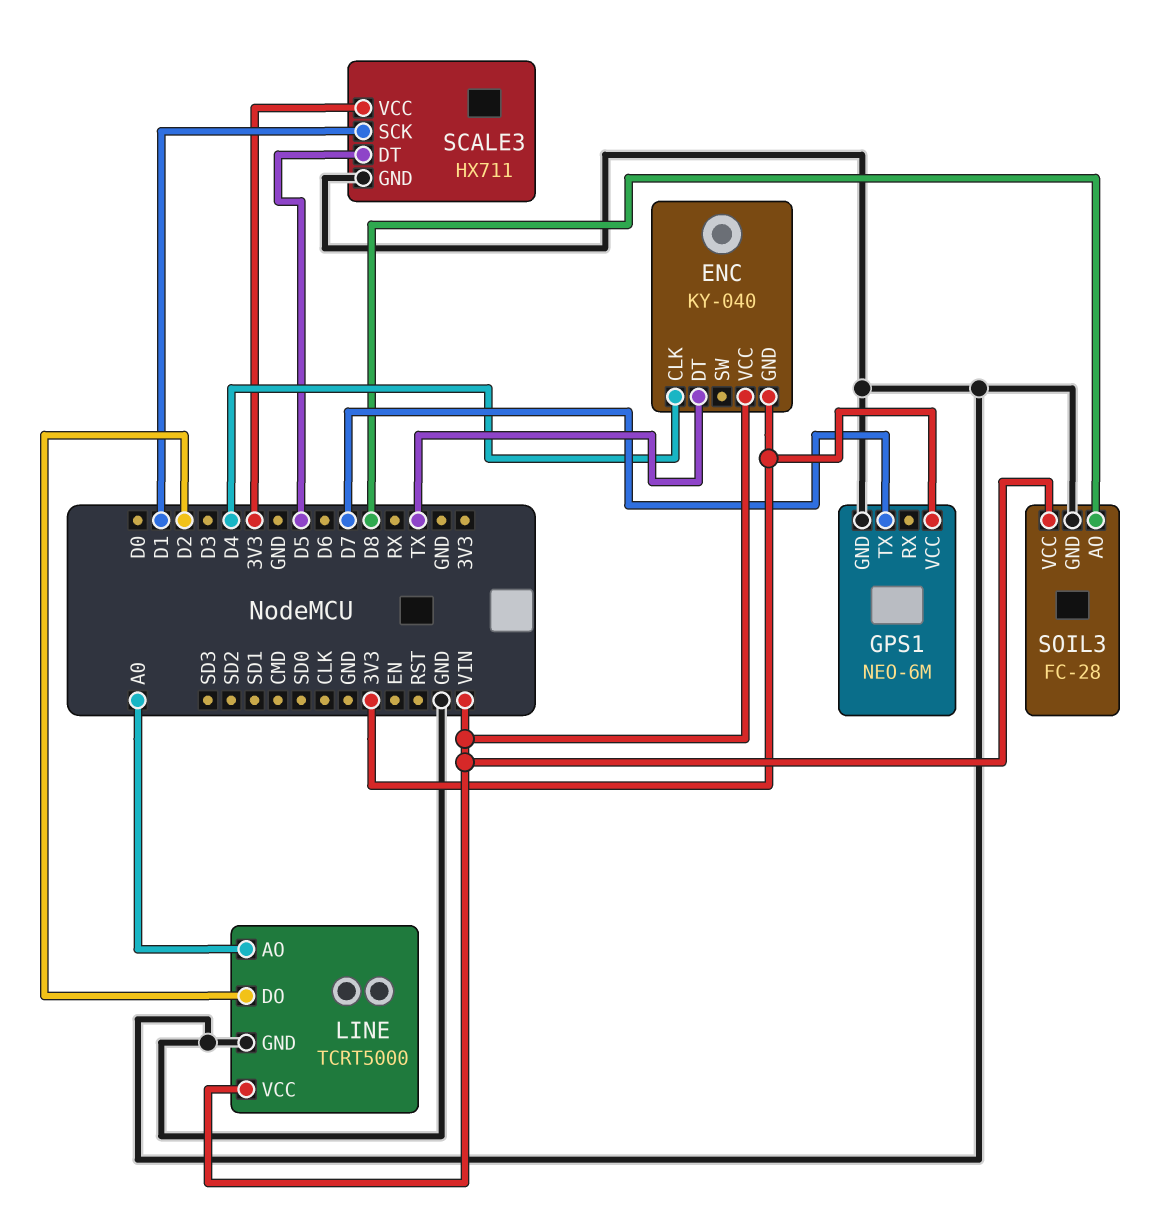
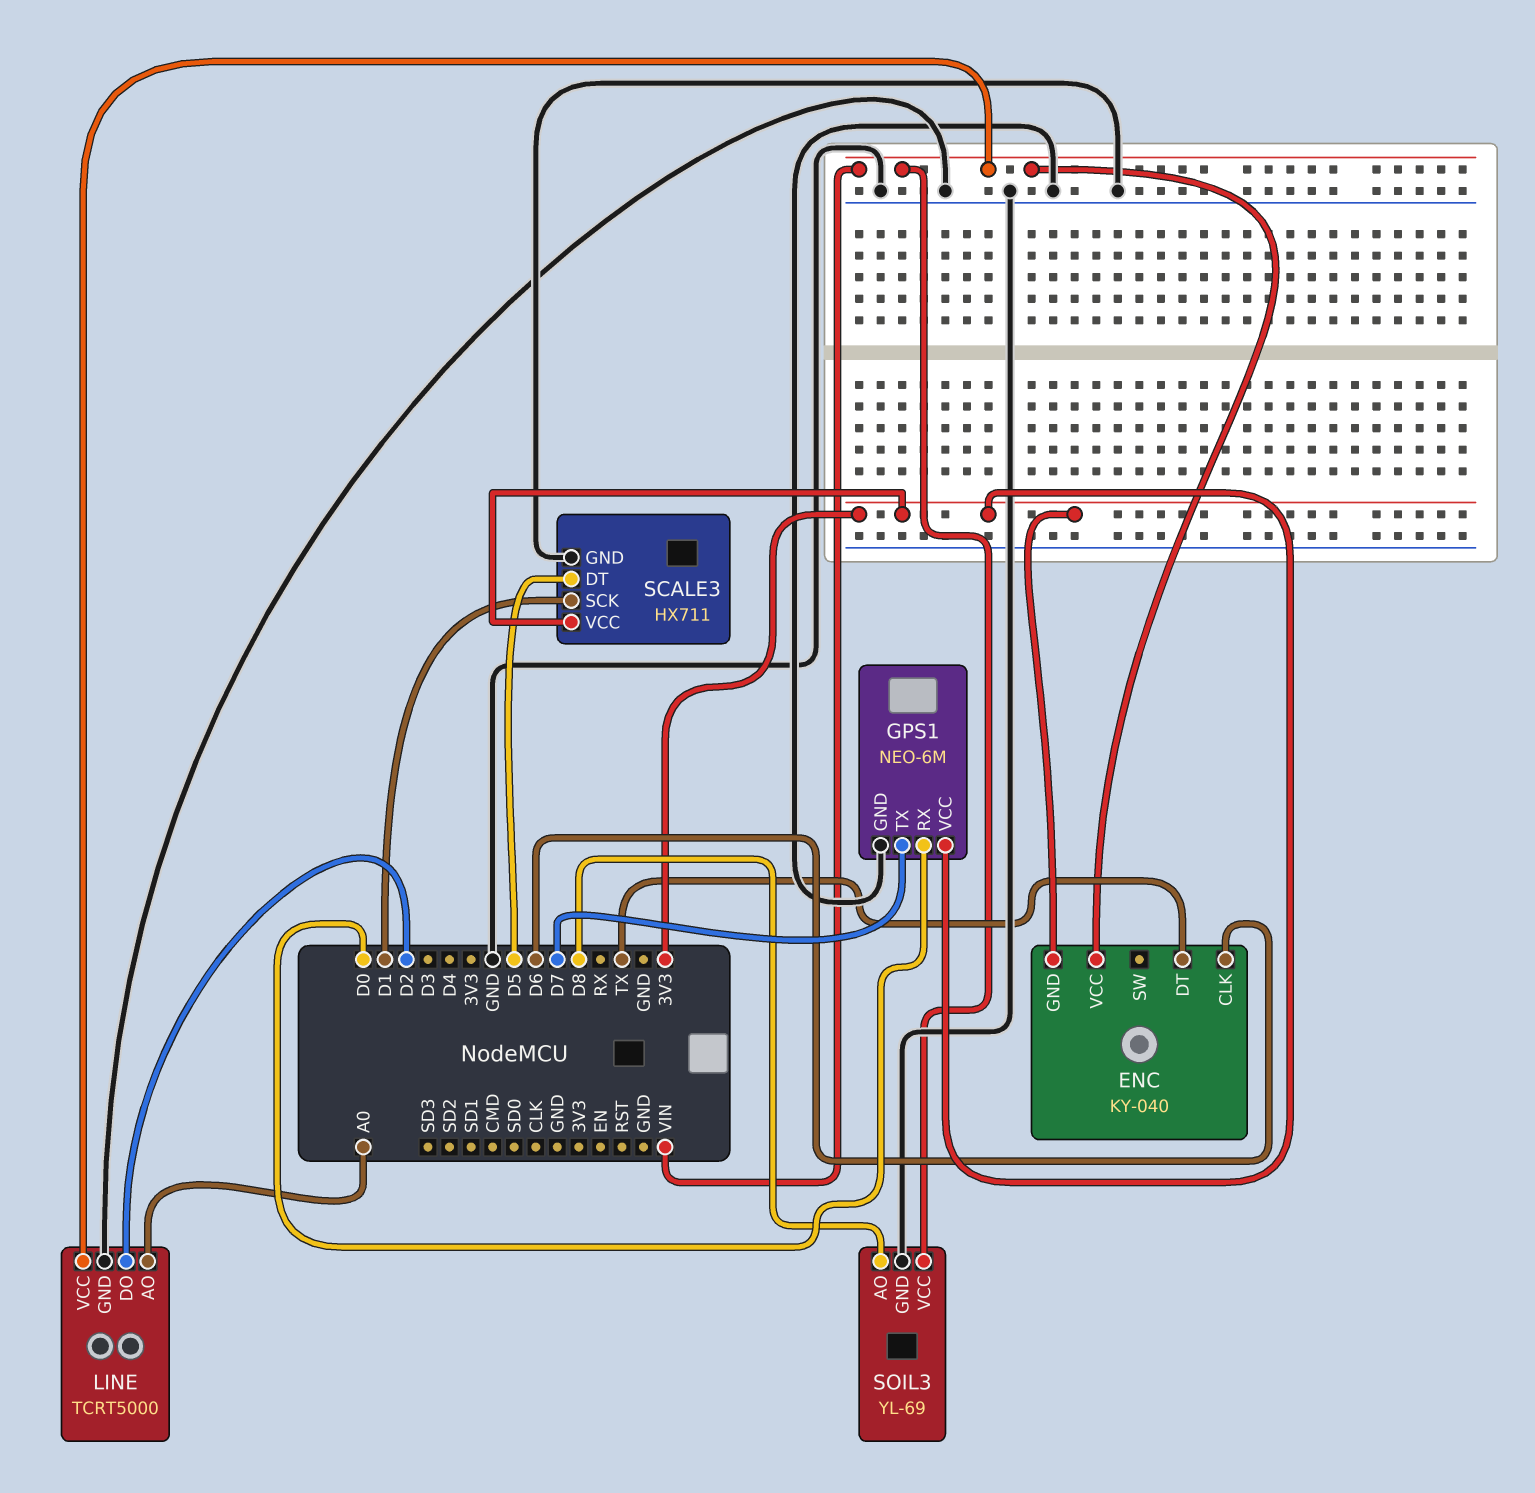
ENC pin CLK: D4 -> D6
GPS1 pin RX: none -> D0
SOIL3: FC-28 -> YL-69

